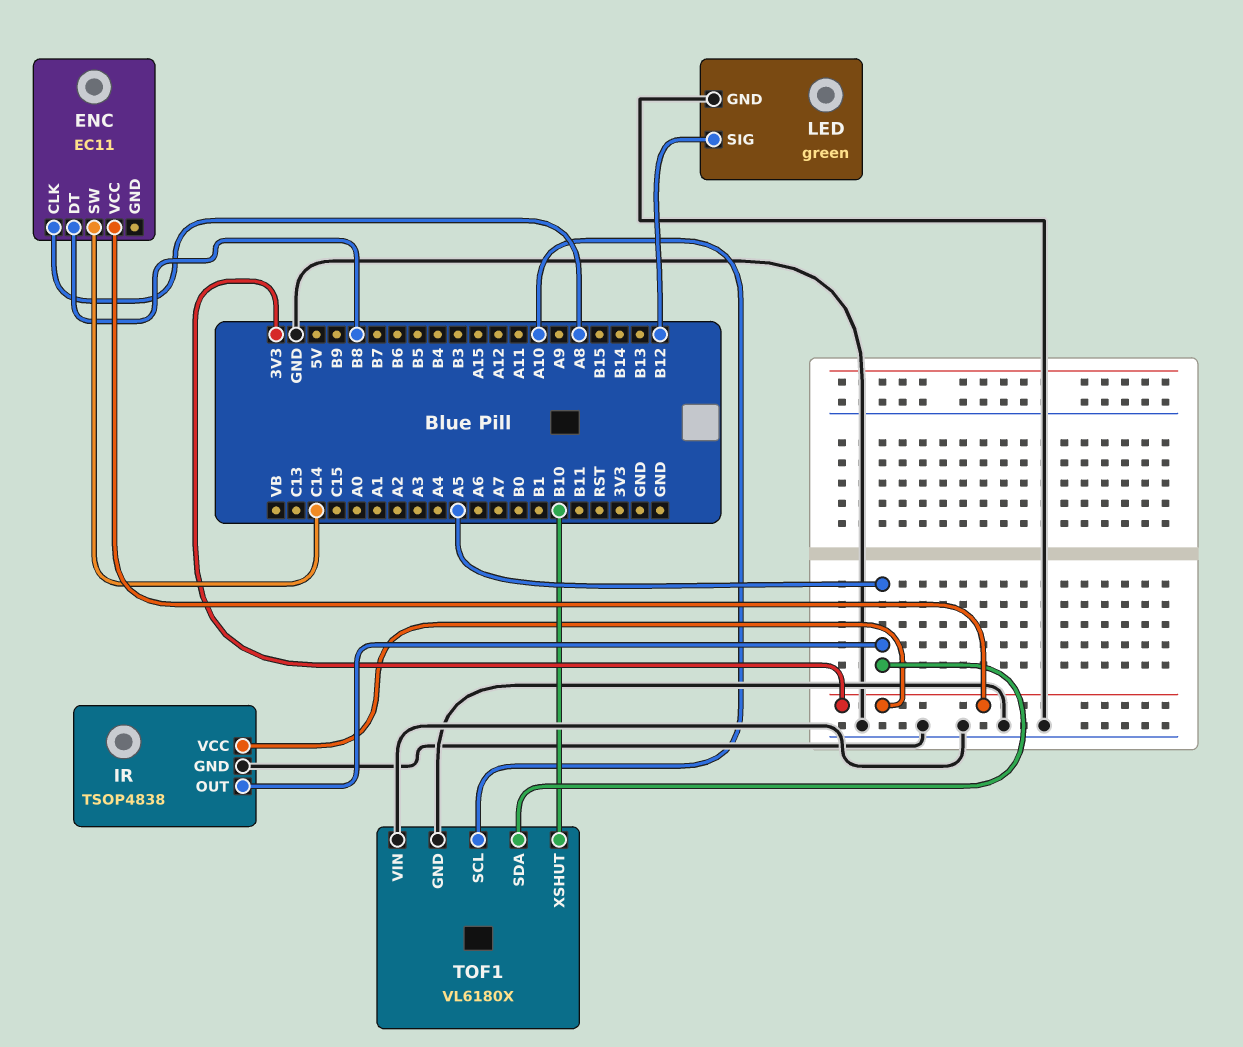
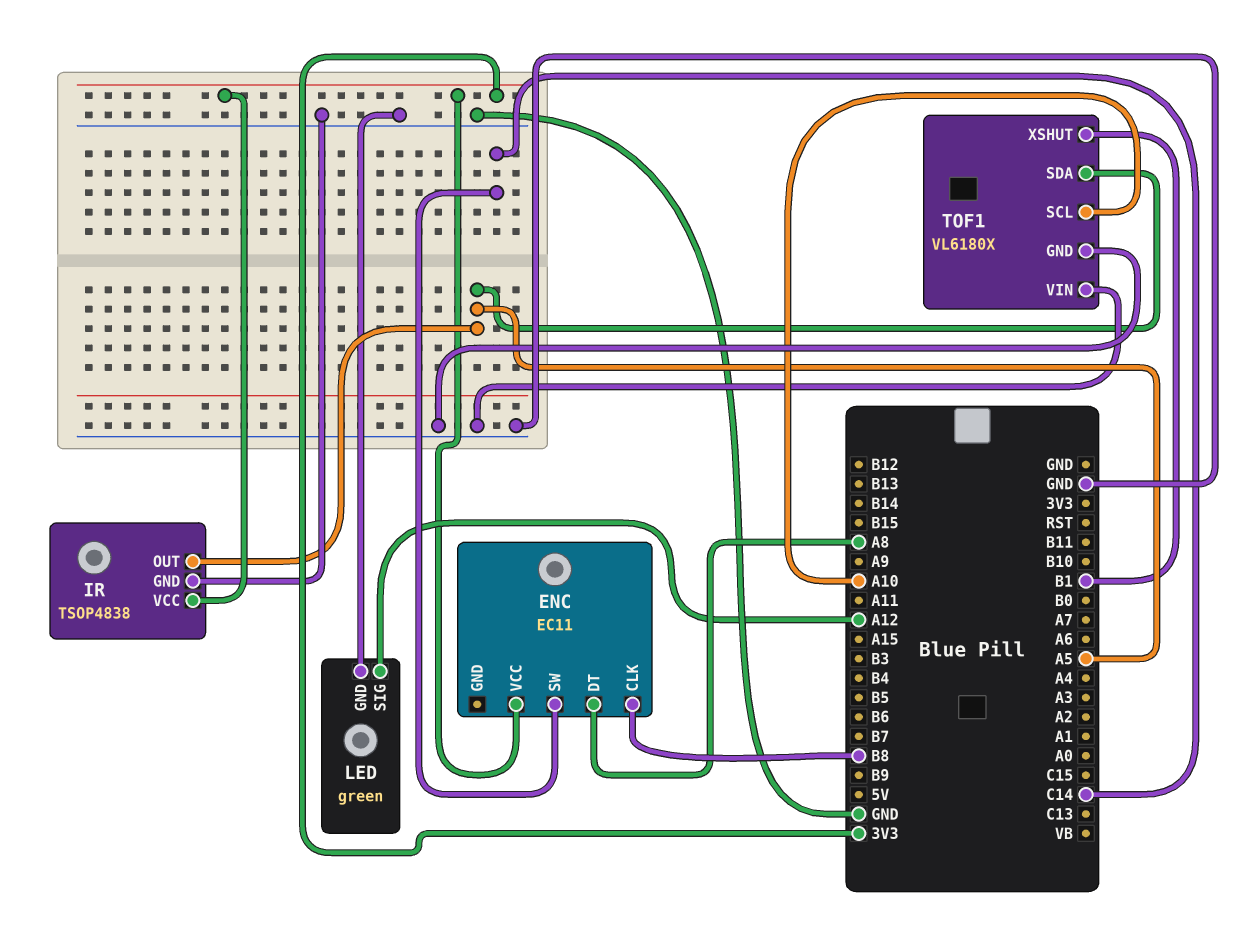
ENC pin CLK: A8 -> B8
ENC pin DT: B8 -> A8
LED pin SIG: B12 -> A12
TOF1 pin XSHUT: B10 -> B1

